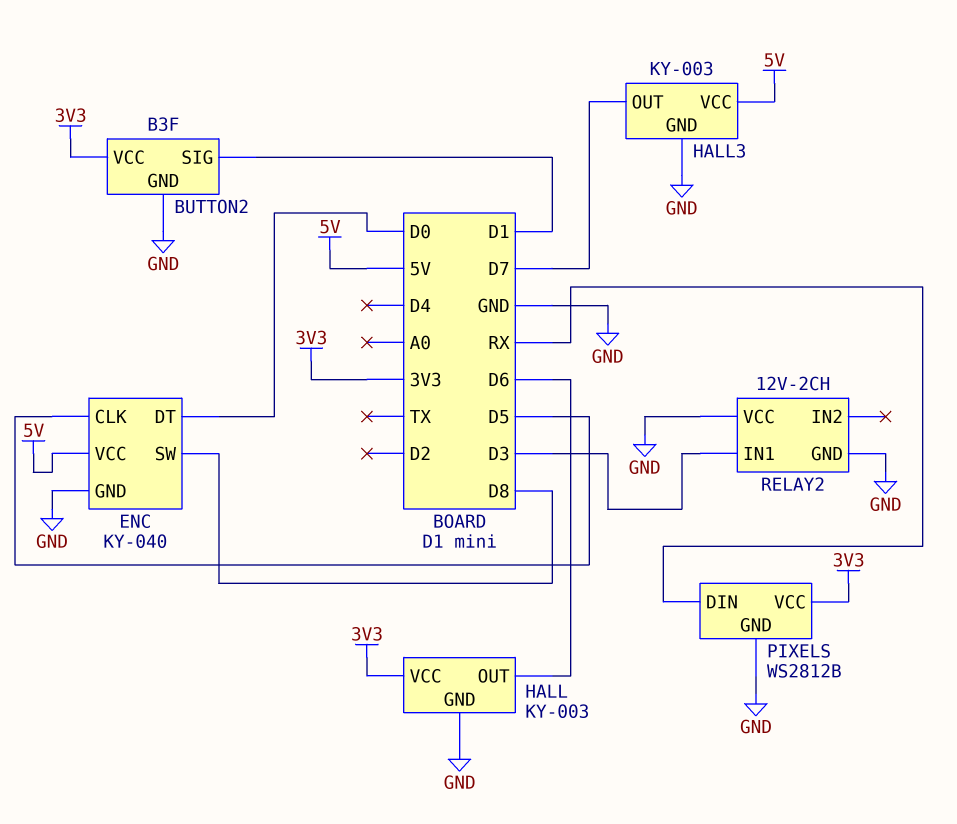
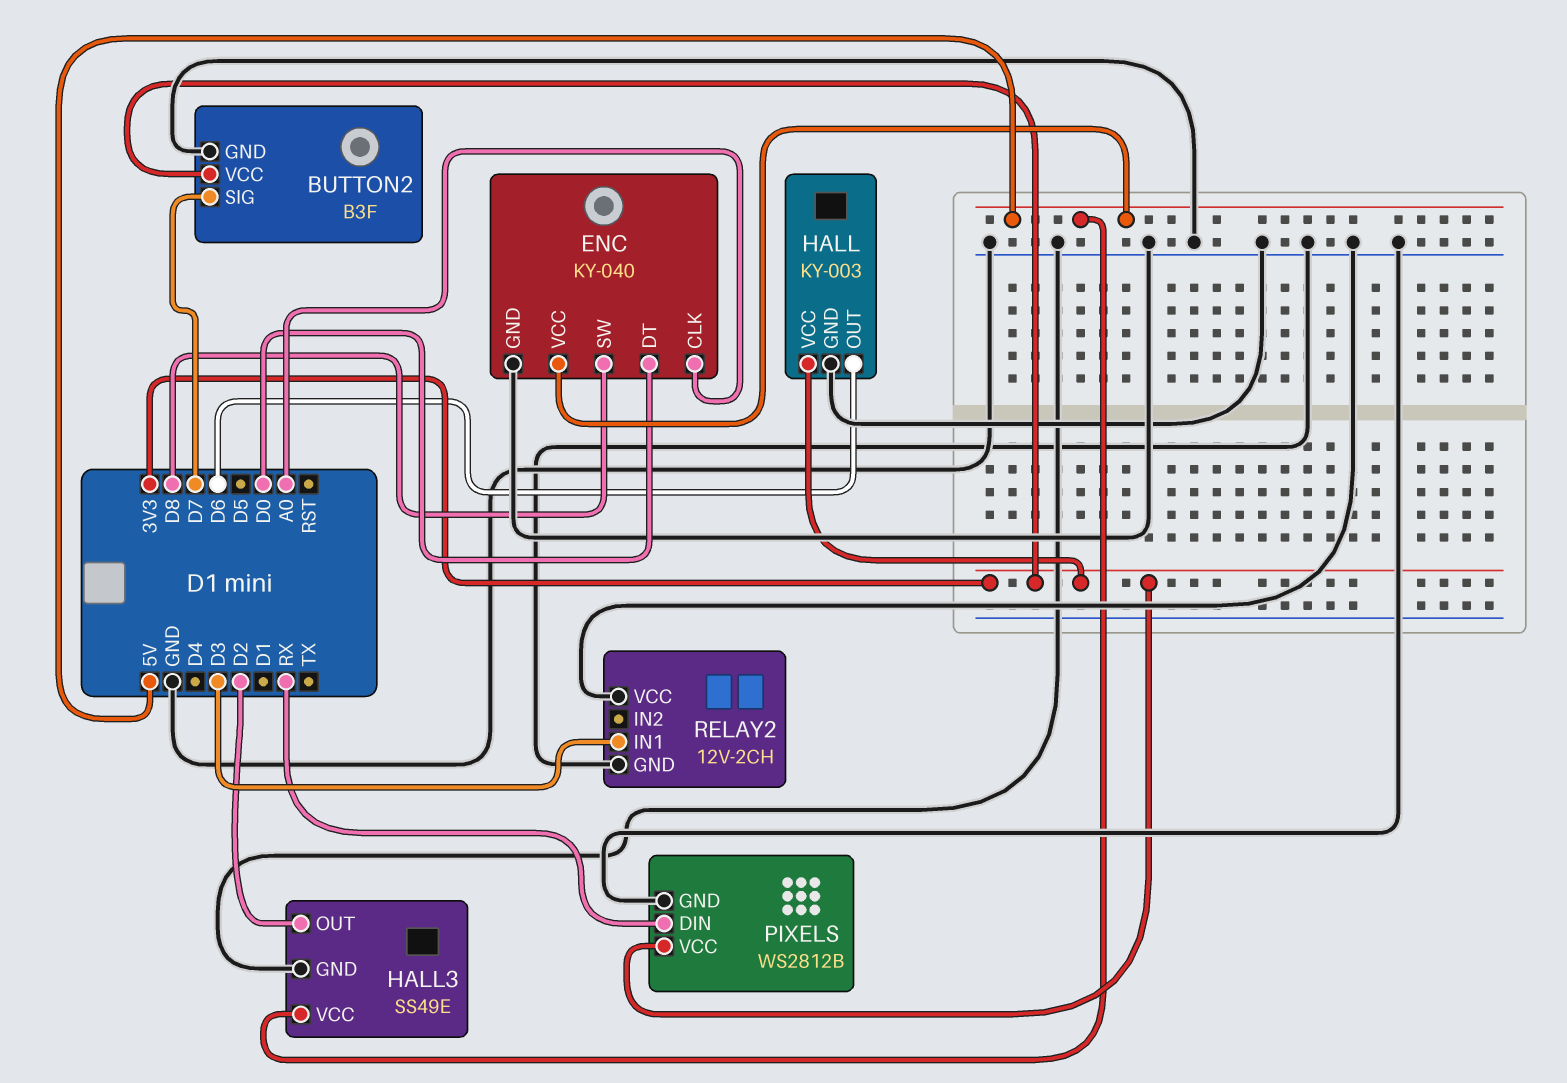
BUTTON2 pin SIG: D1 -> D7
ENC pin CLK: D5 -> A0
HALL3: KY-003 -> SS49E
HALL3 pin OUT: D7 -> D2

